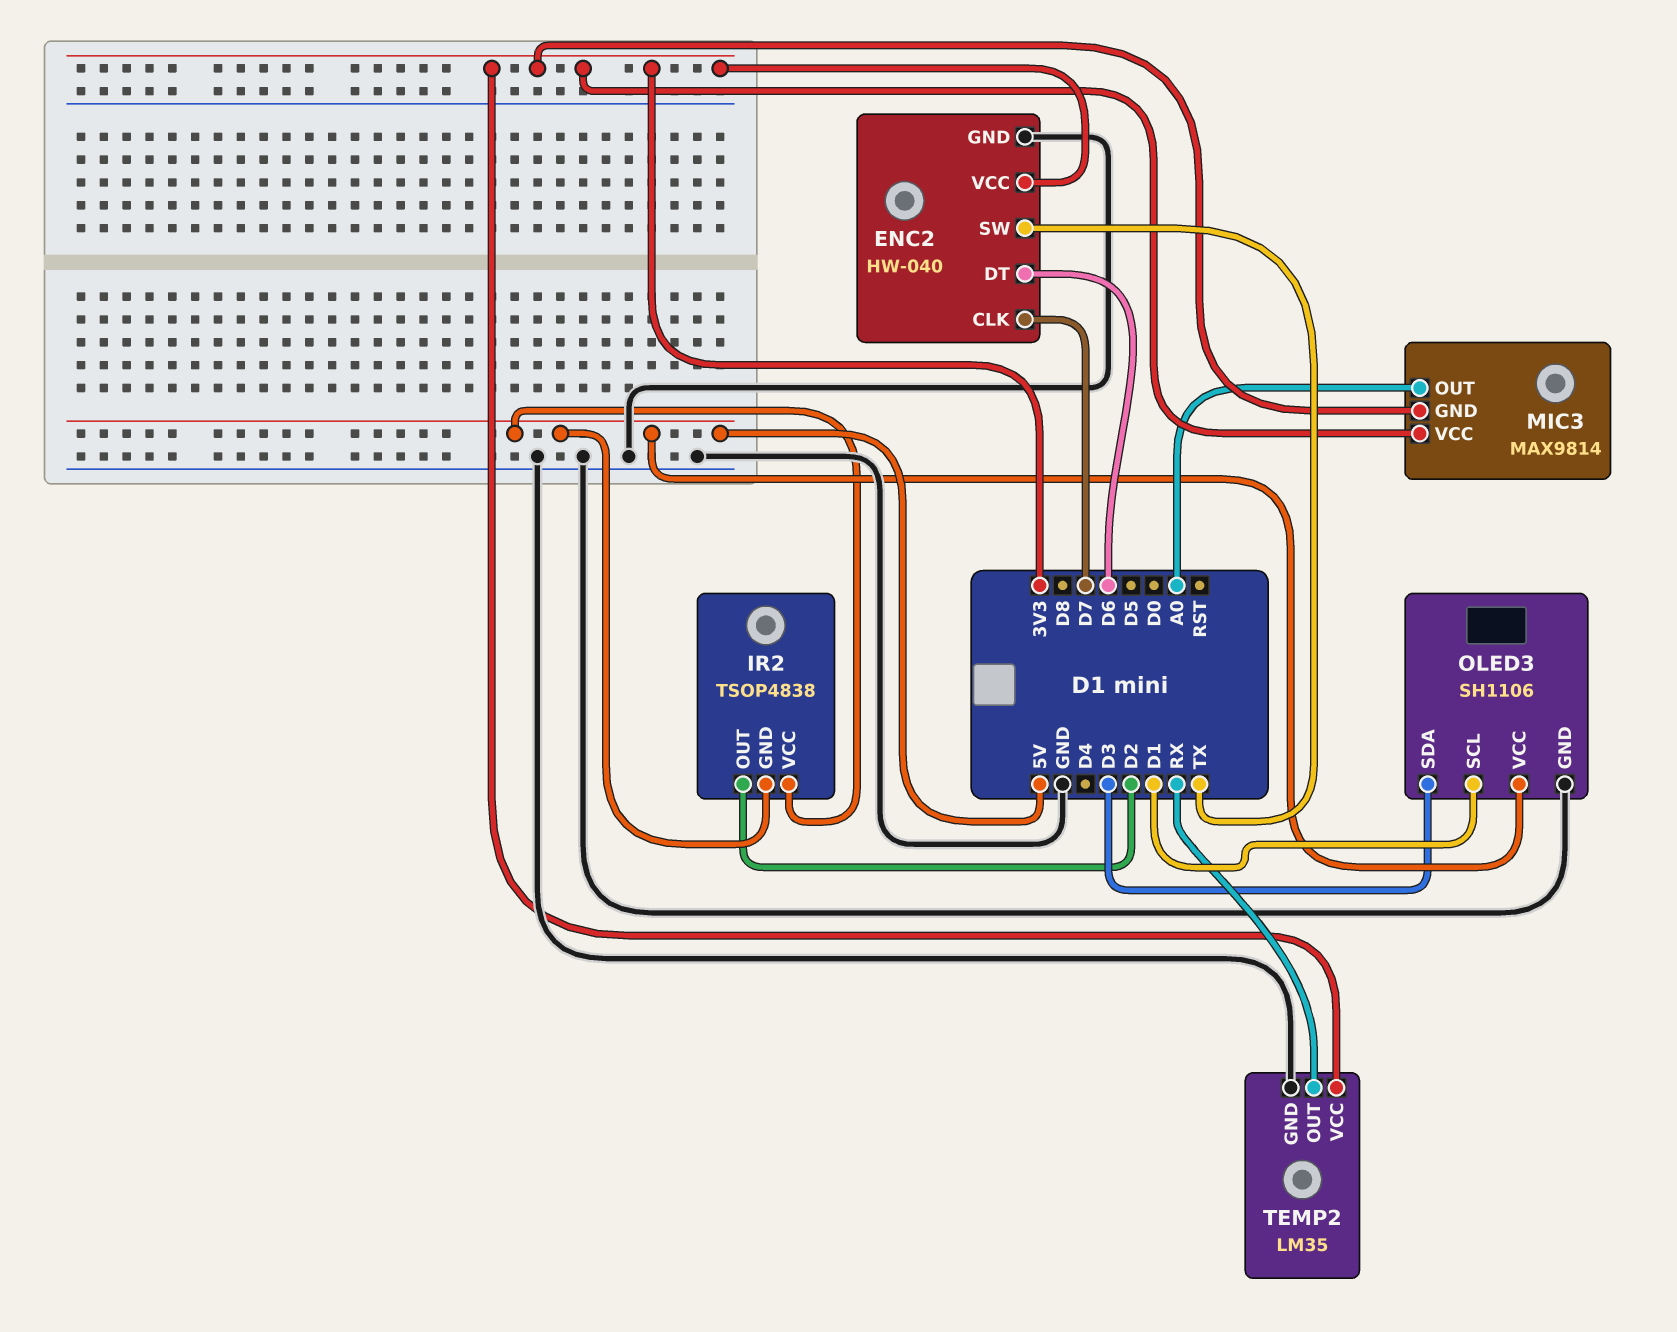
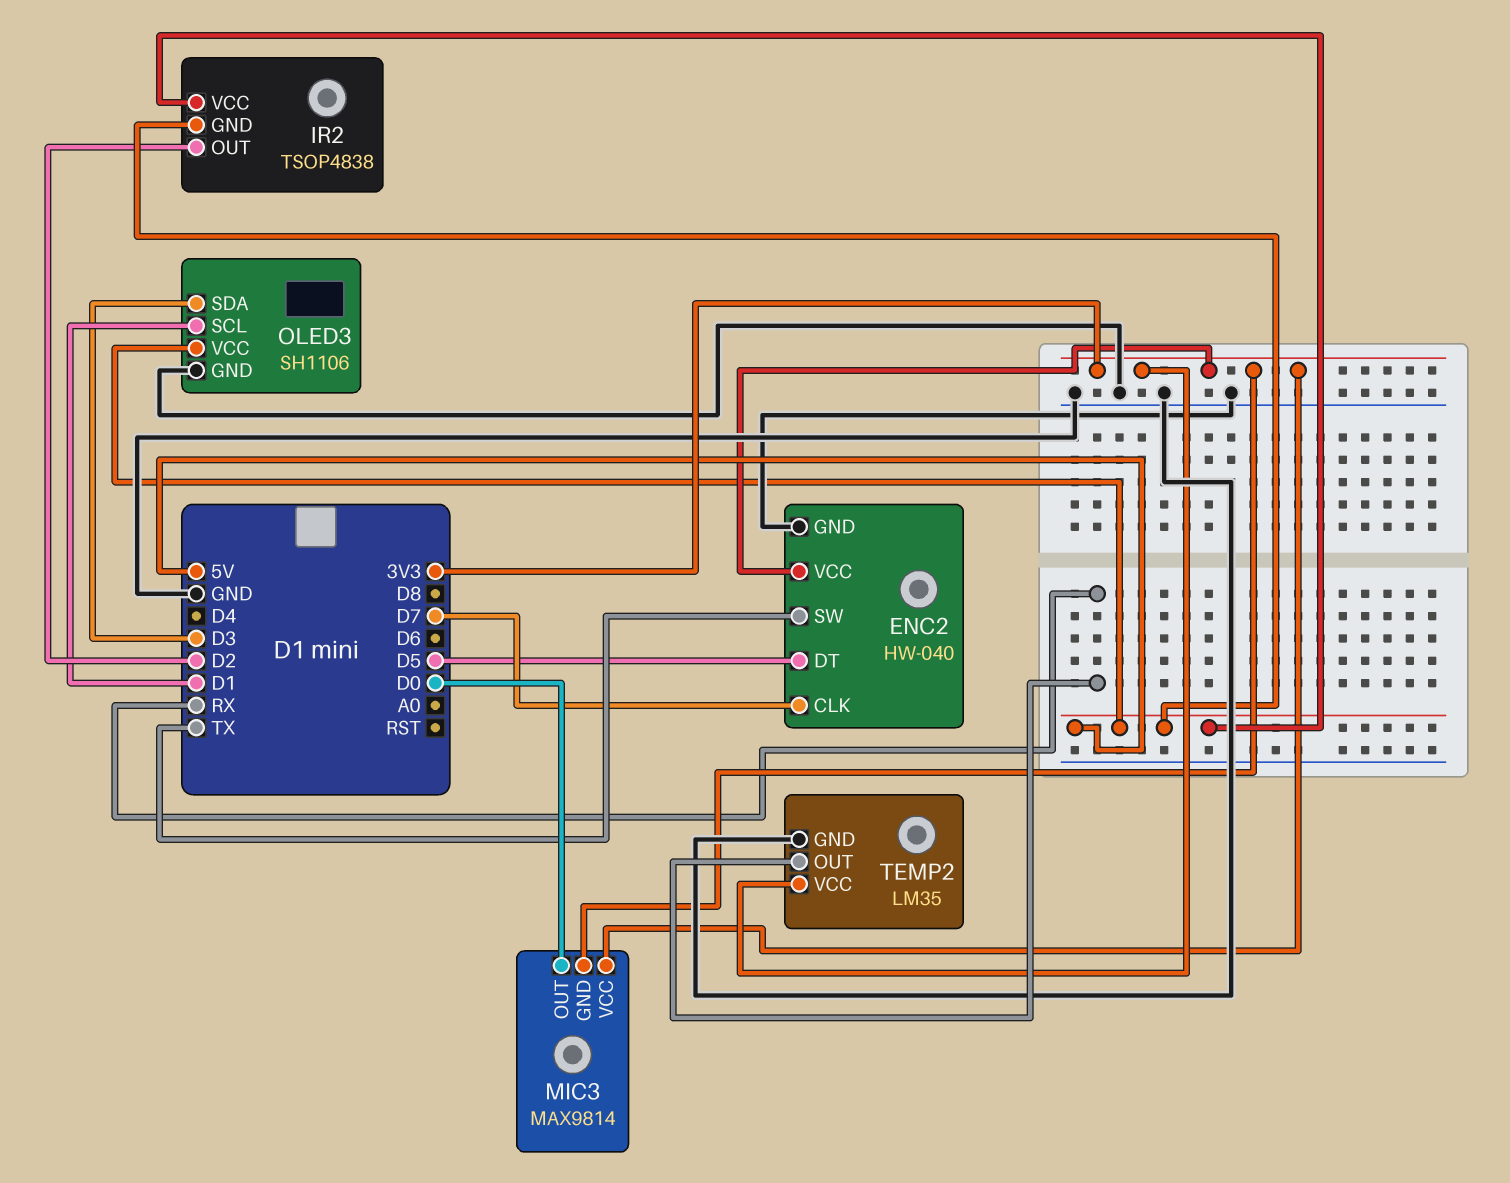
ENC2 pin DT: D6 -> D5
MIC3 pin OUT: A0 -> D0

